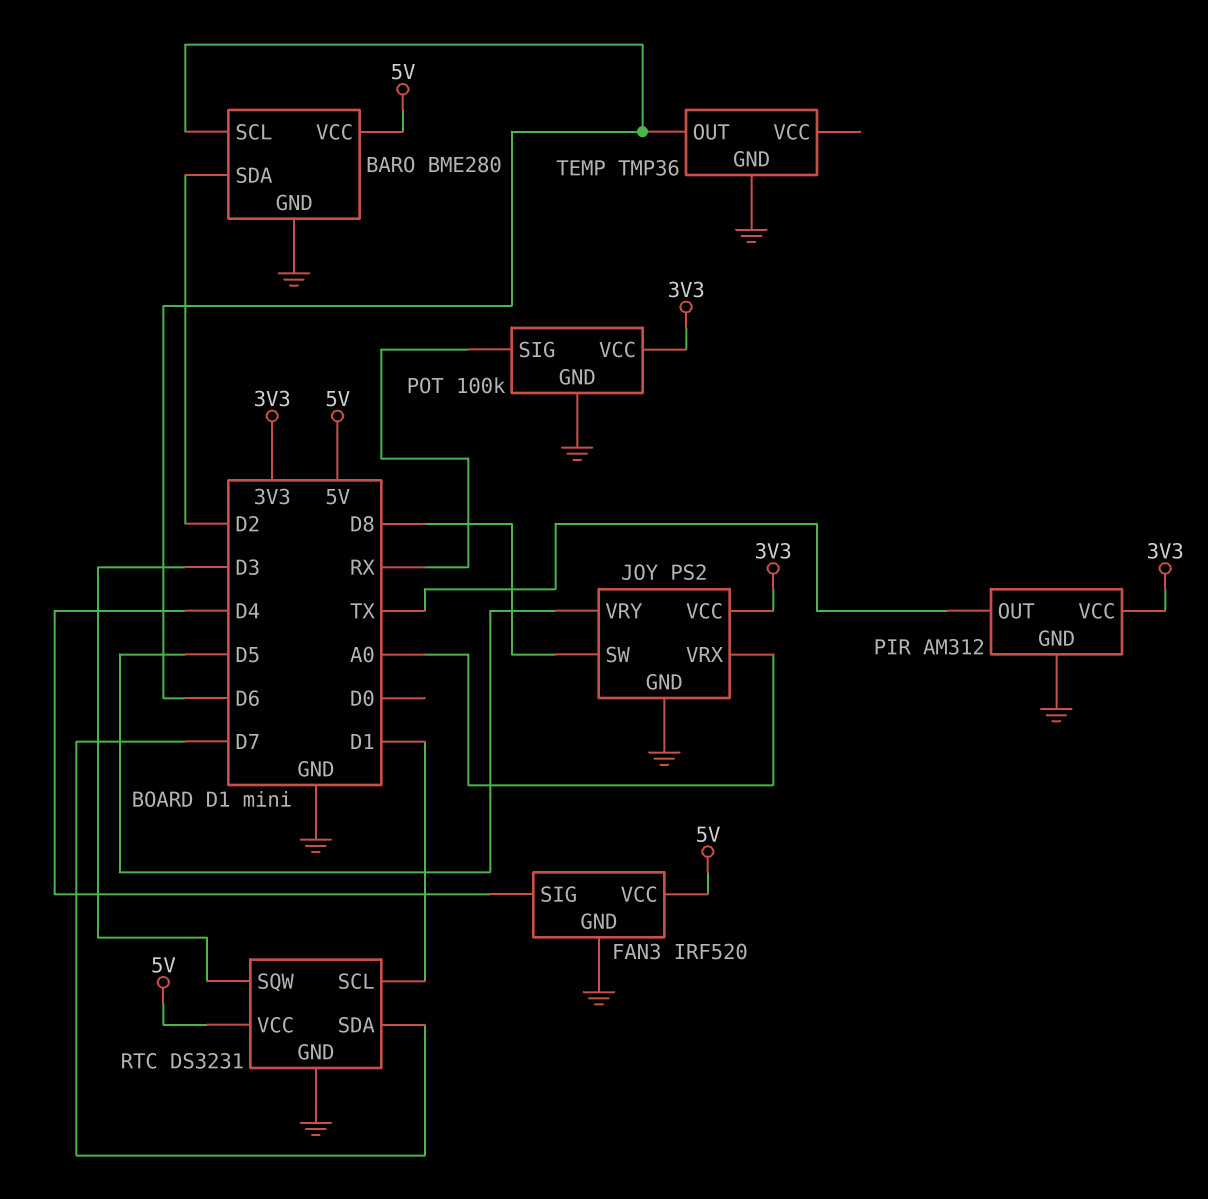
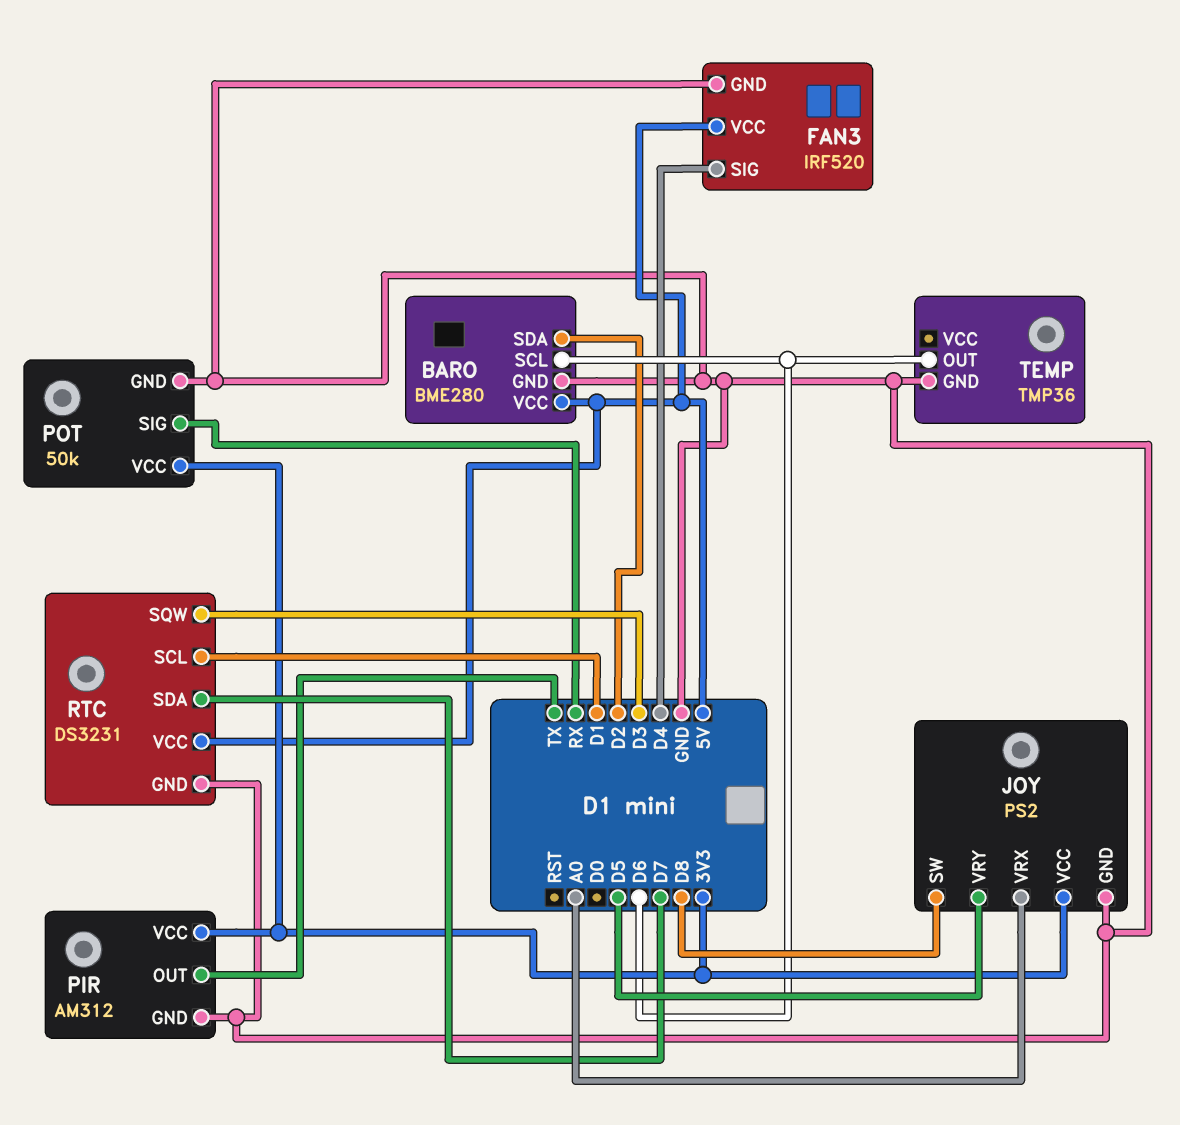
POT: 100k -> 50k

